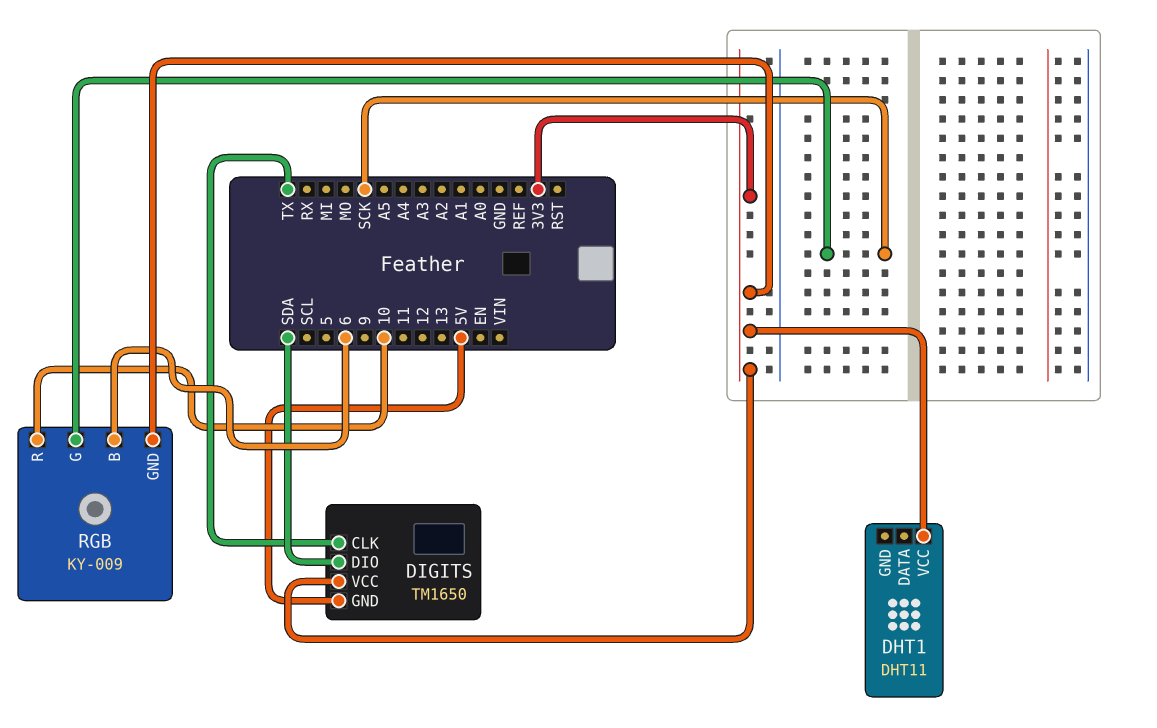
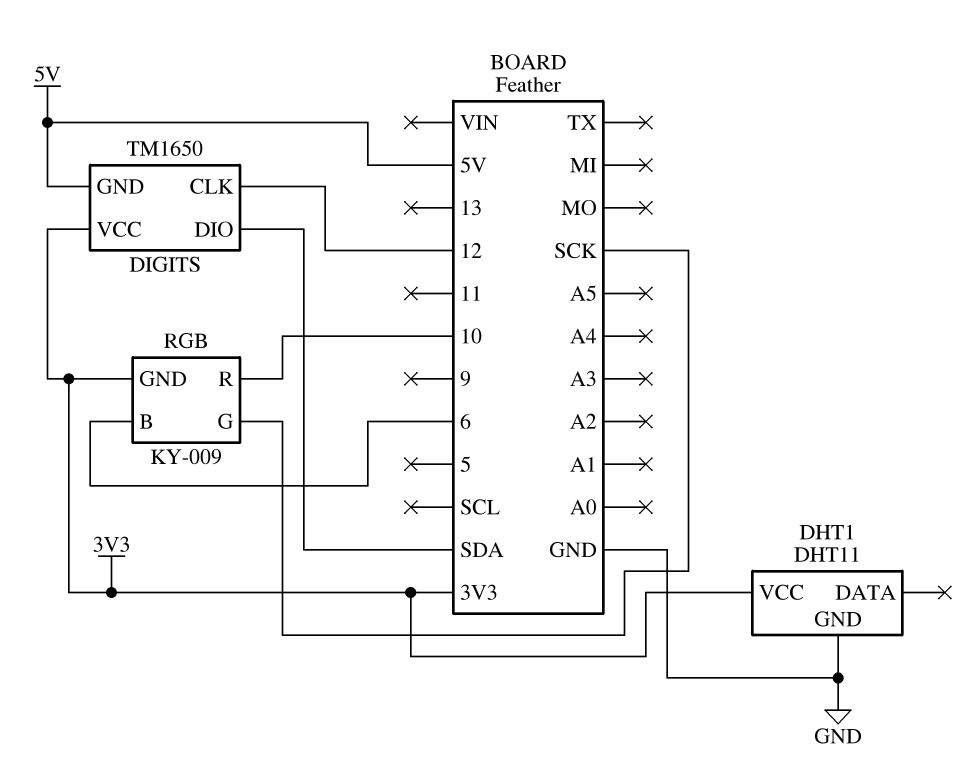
DHT1 pin GND: none -> GND
DIGITS pin CLK: TX -> 12

